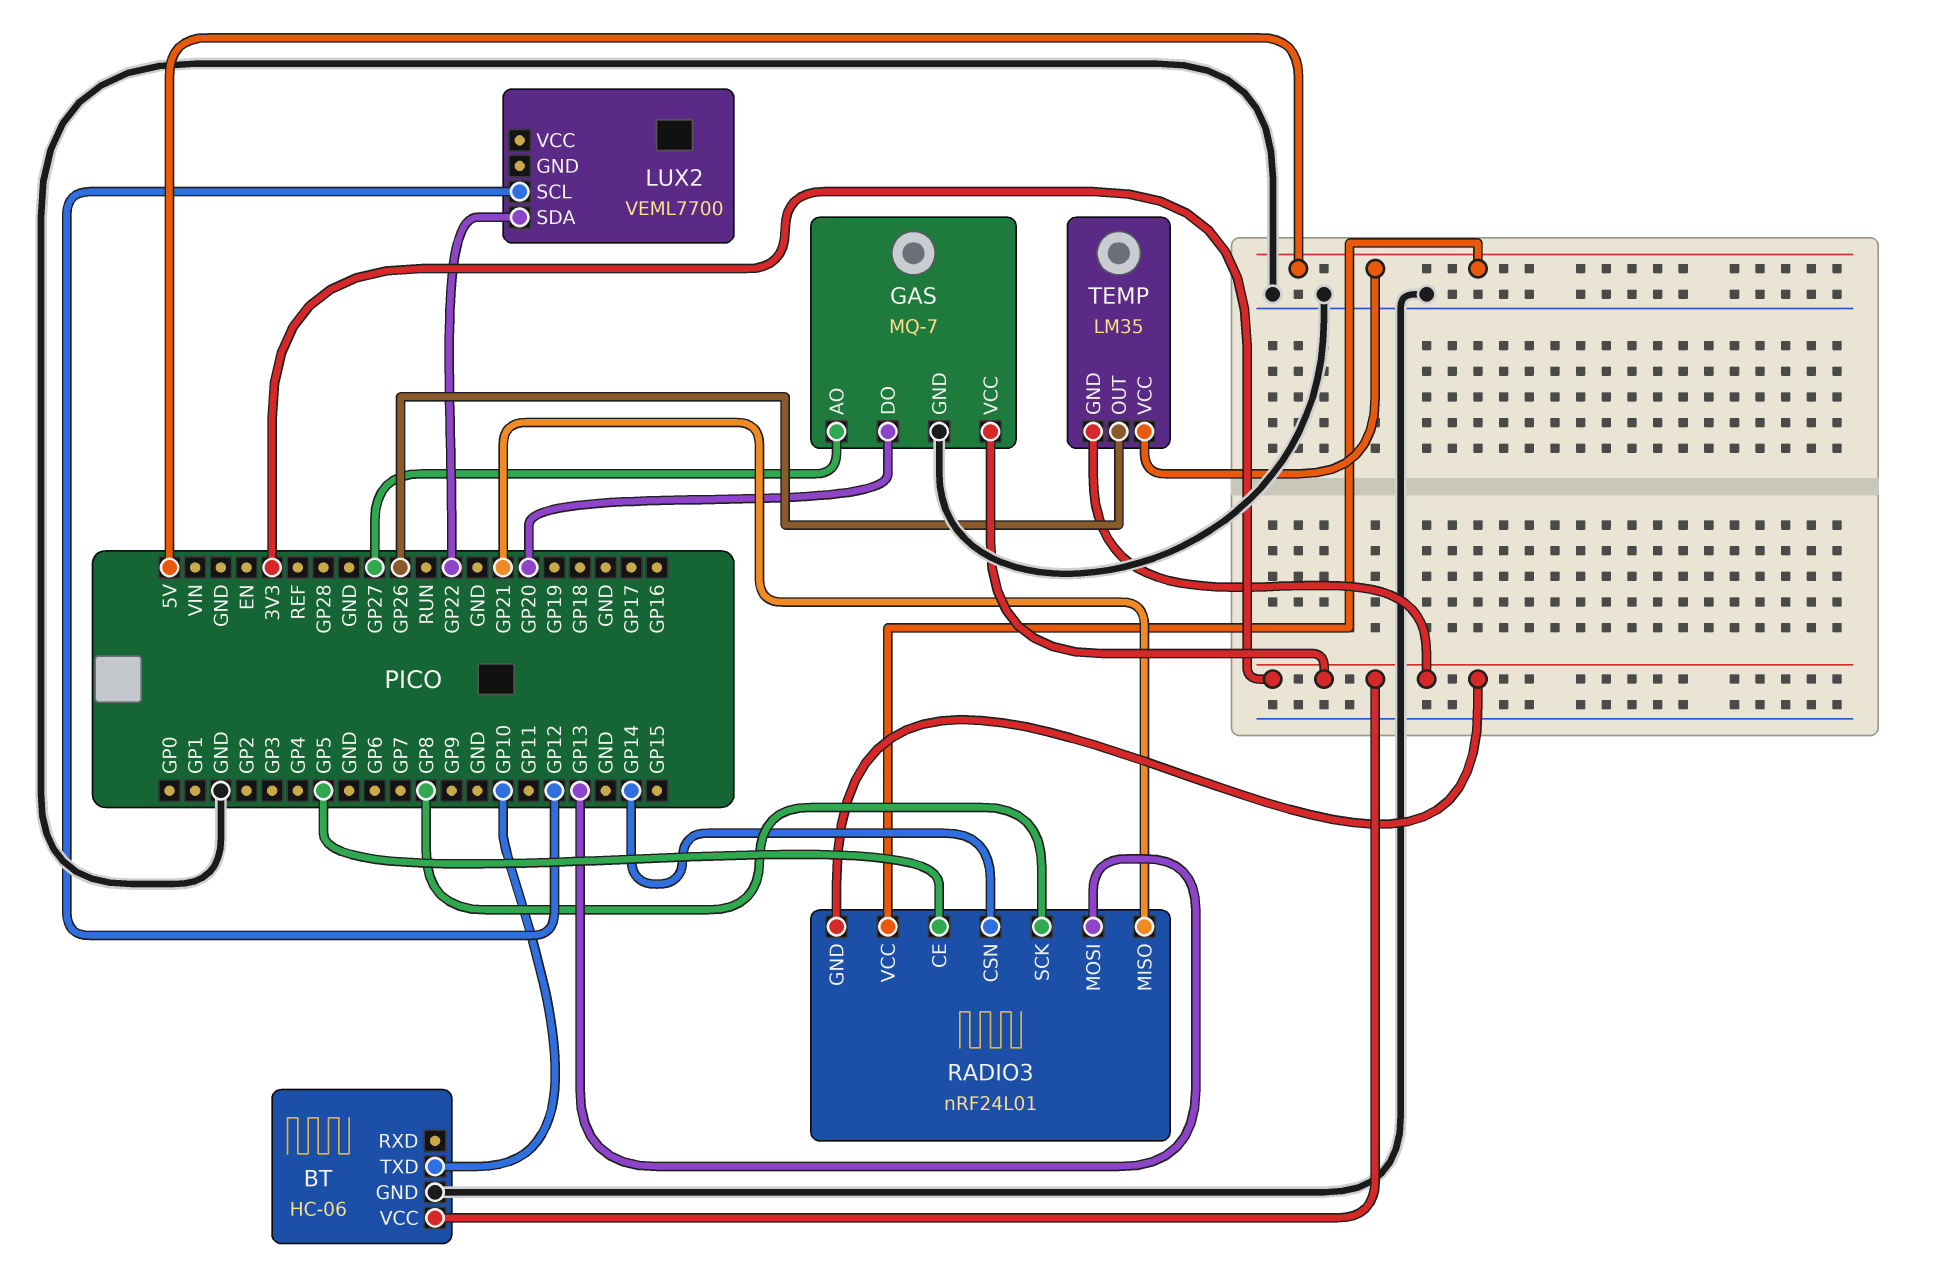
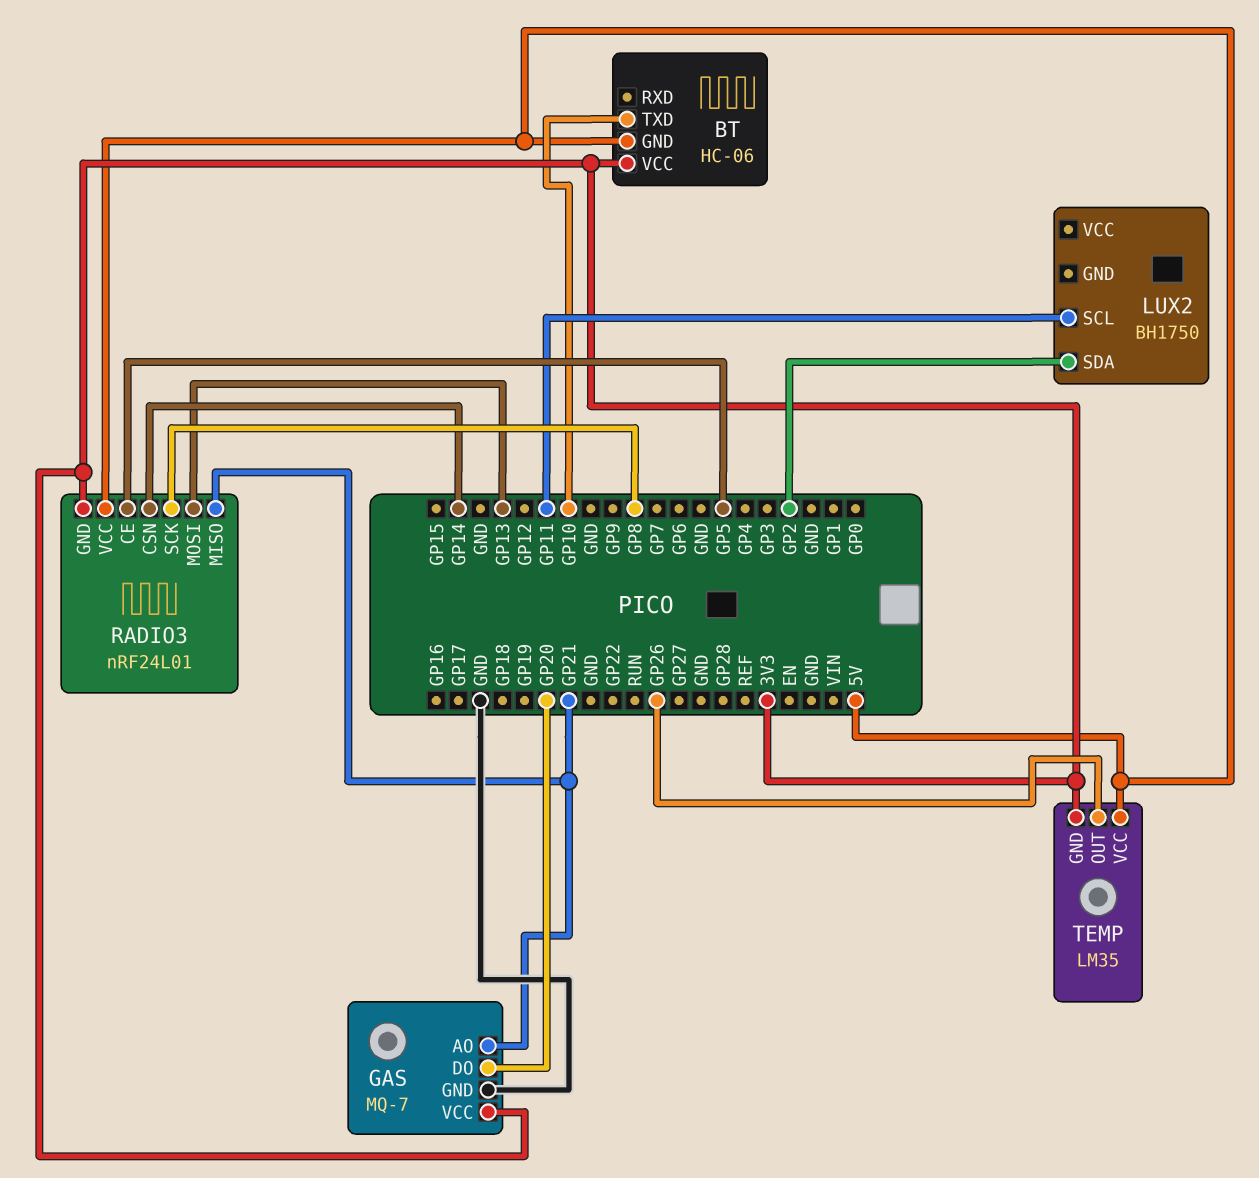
BT pin GND: GND -> 5V
GAS pin AO: GP27 -> GP21
LUX2: VEML7700 -> BH1750
LUX2 pin SCL: GP12 -> GP11
LUX2 pin SDA: GP22 -> GP2

